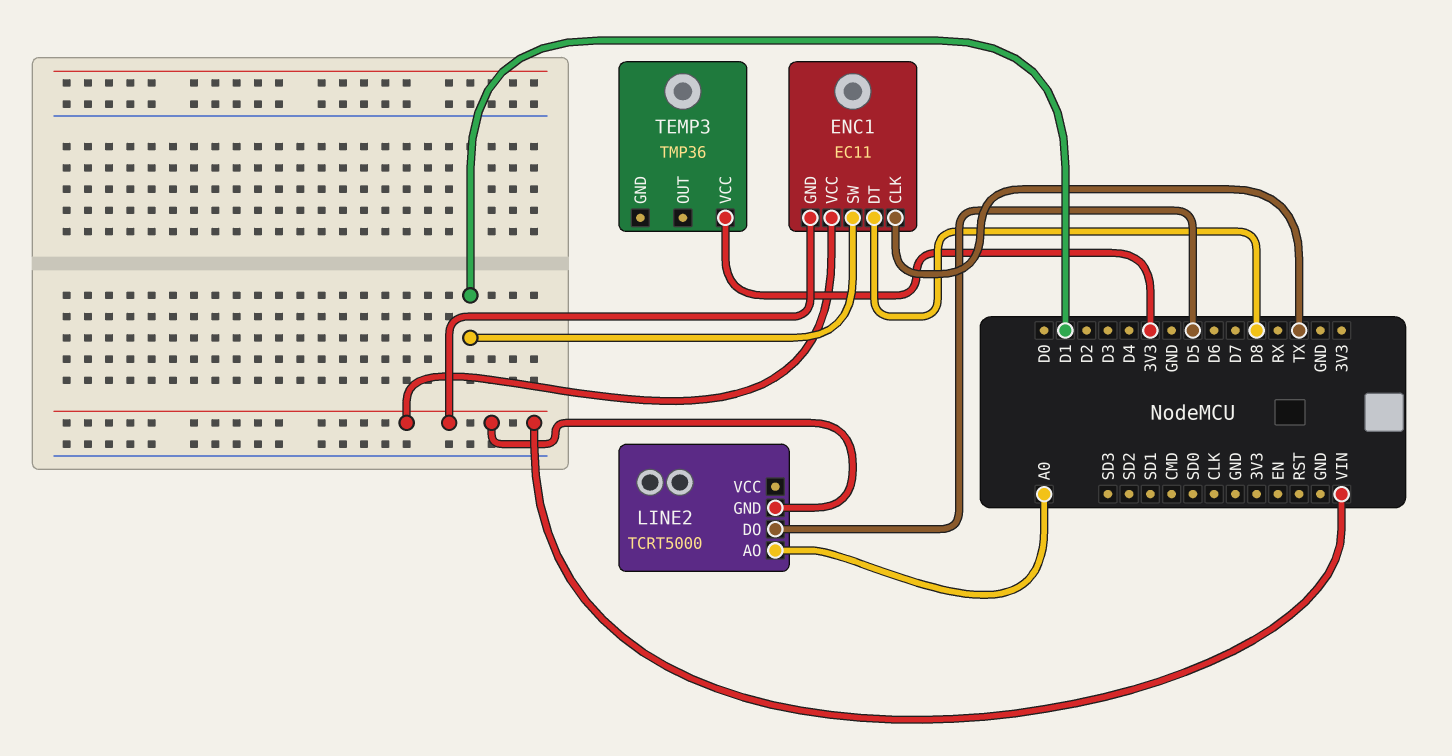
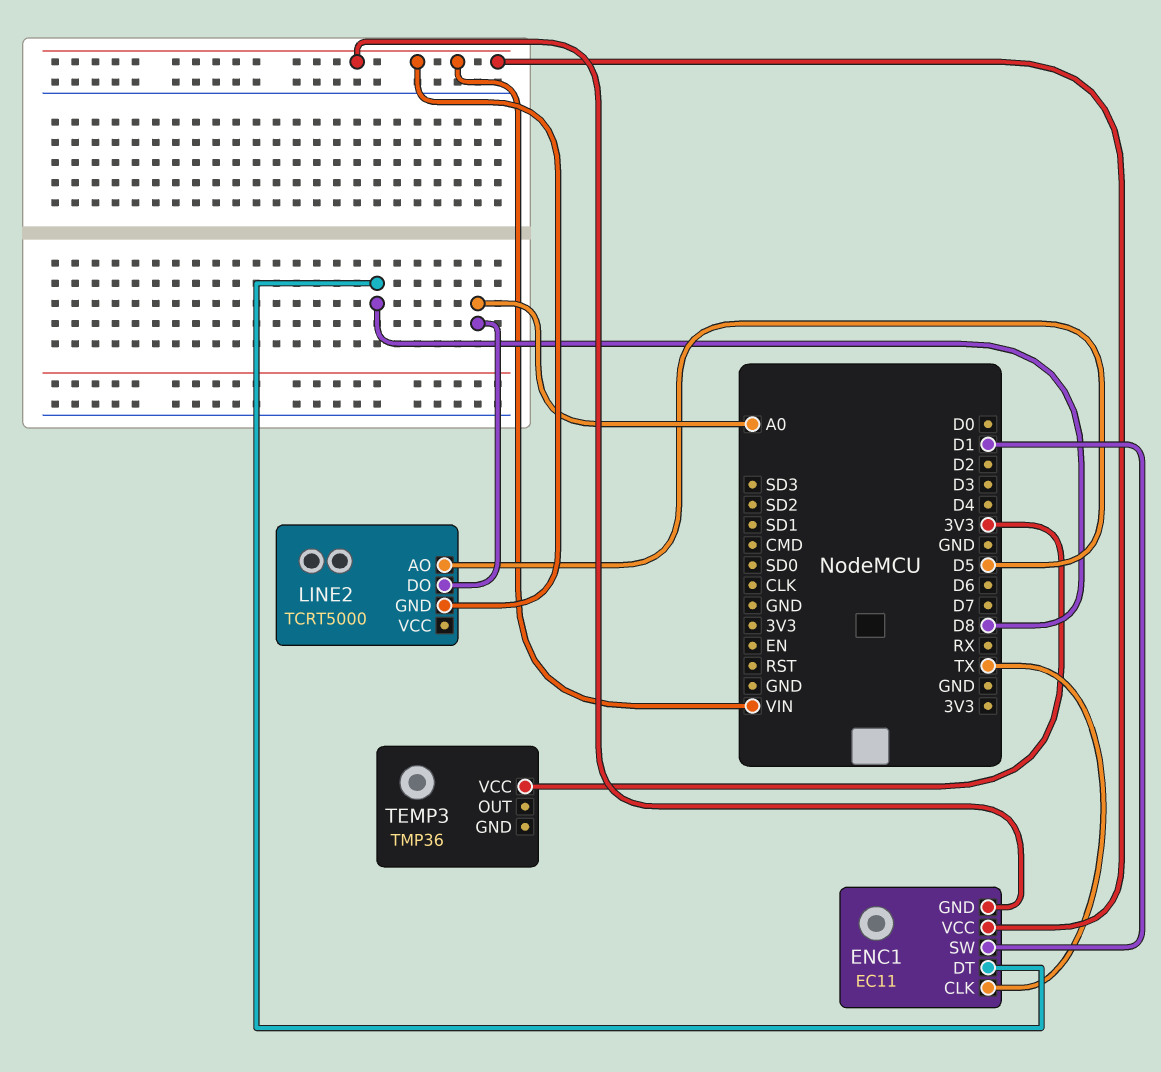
LINE2 pin AO: A0 -> D5
LINE2 pin DO: D5 -> A0

